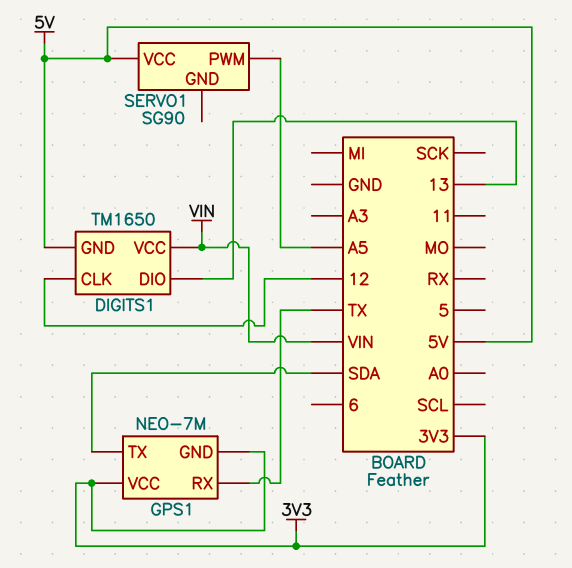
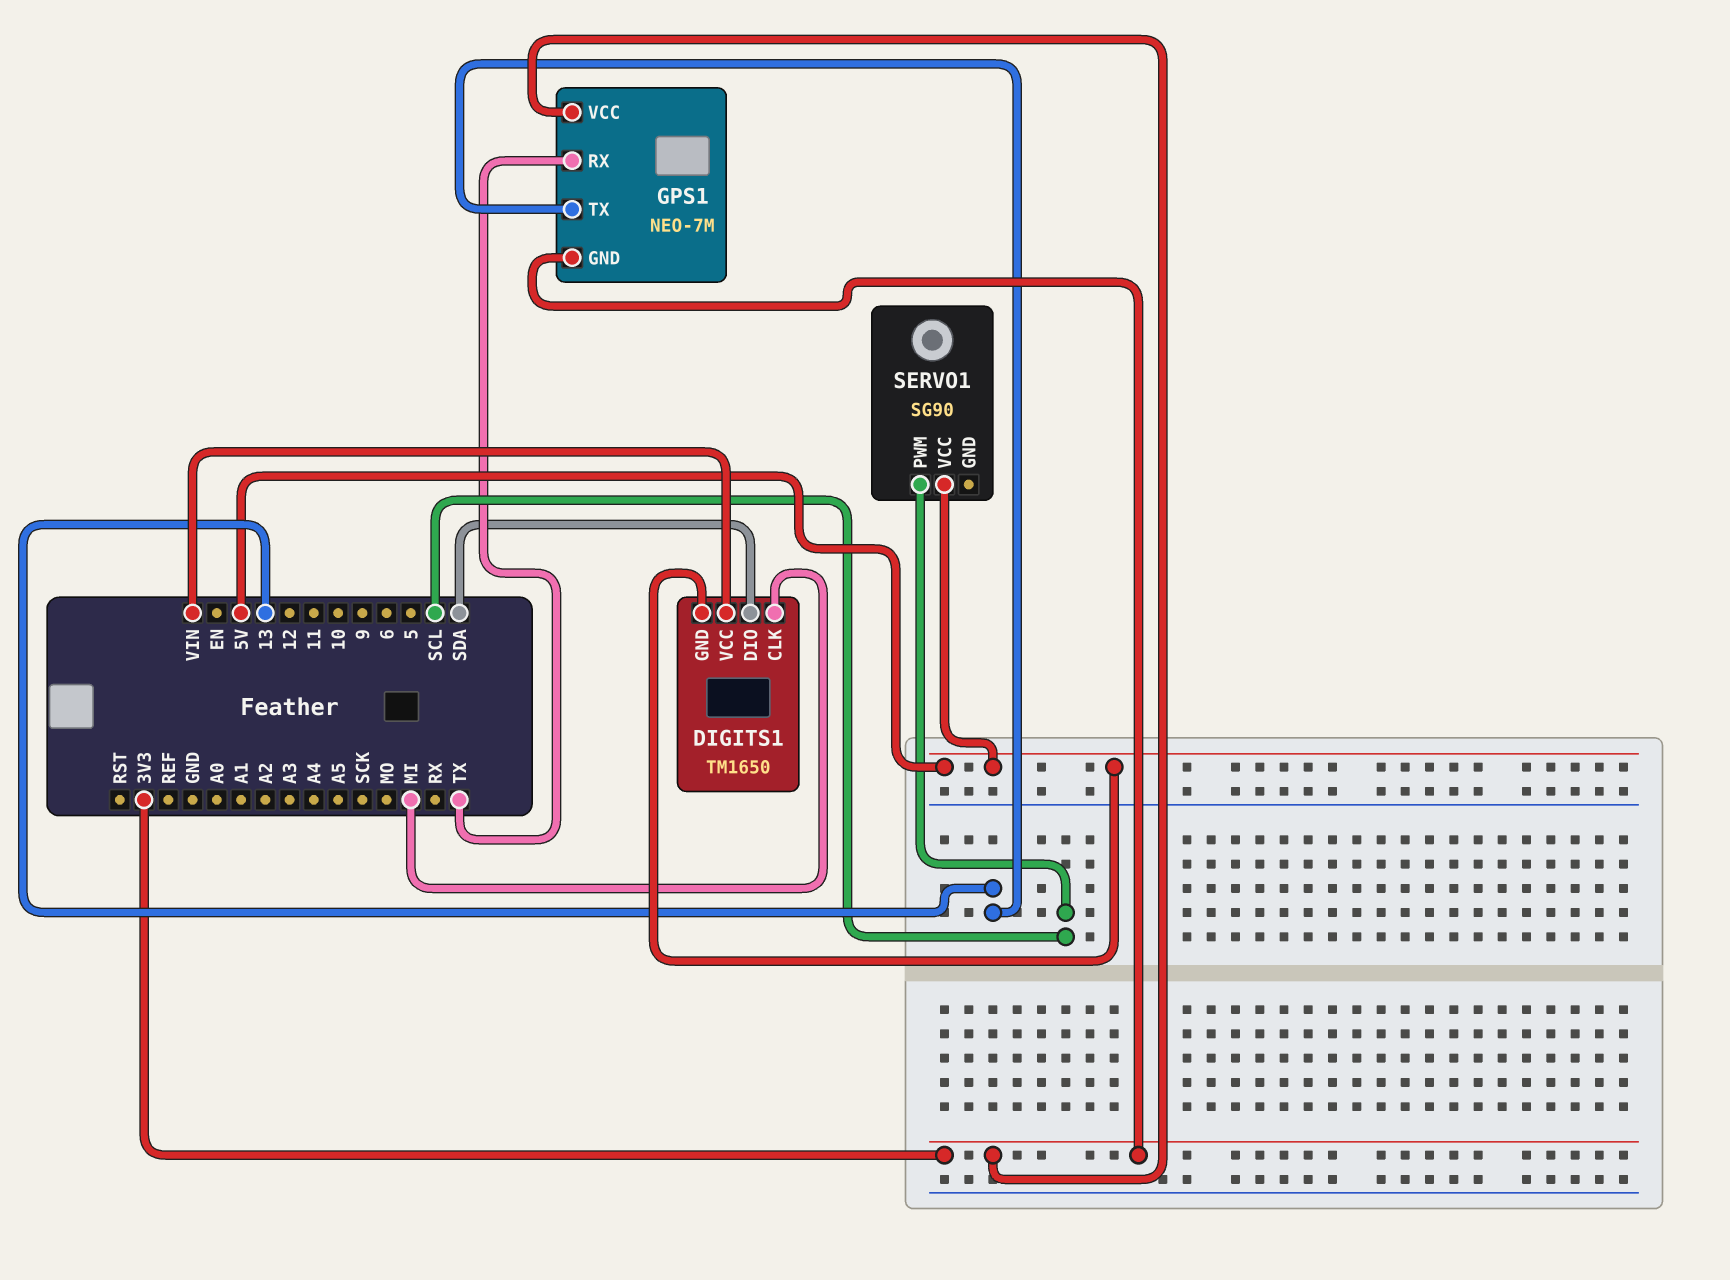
DIGITS1 pin CLK: 12 -> MI
DIGITS1 pin DIO: 13 -> SDA
GPS1 pin TX: SDA -> 13
SERVO1 pin PWM: A5 -> SCL

